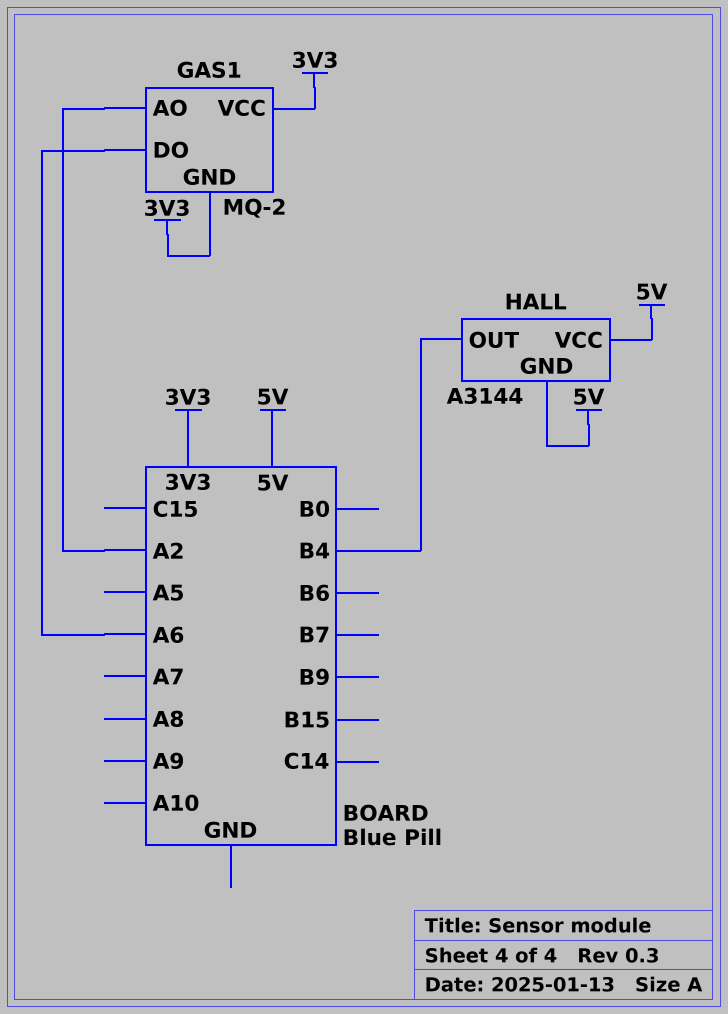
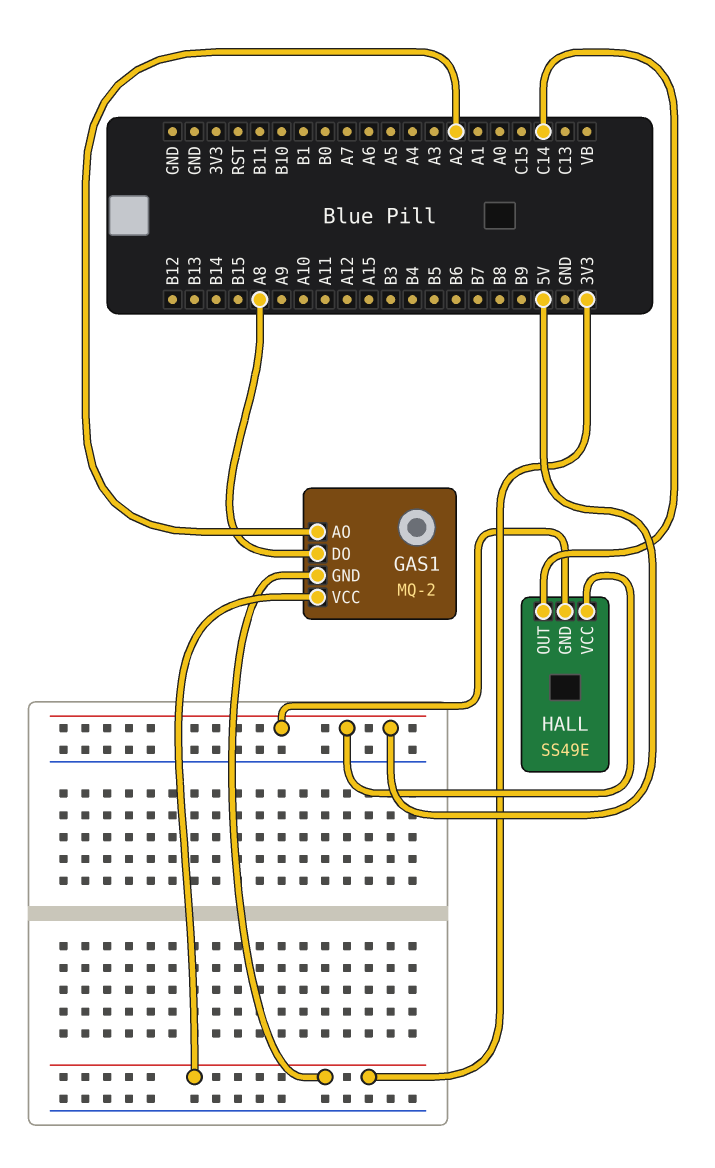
GAS1 pin DO: A6 -> A8
HALL: A3144 -> SS49E
HALL pin OUT: B4 -> C14

